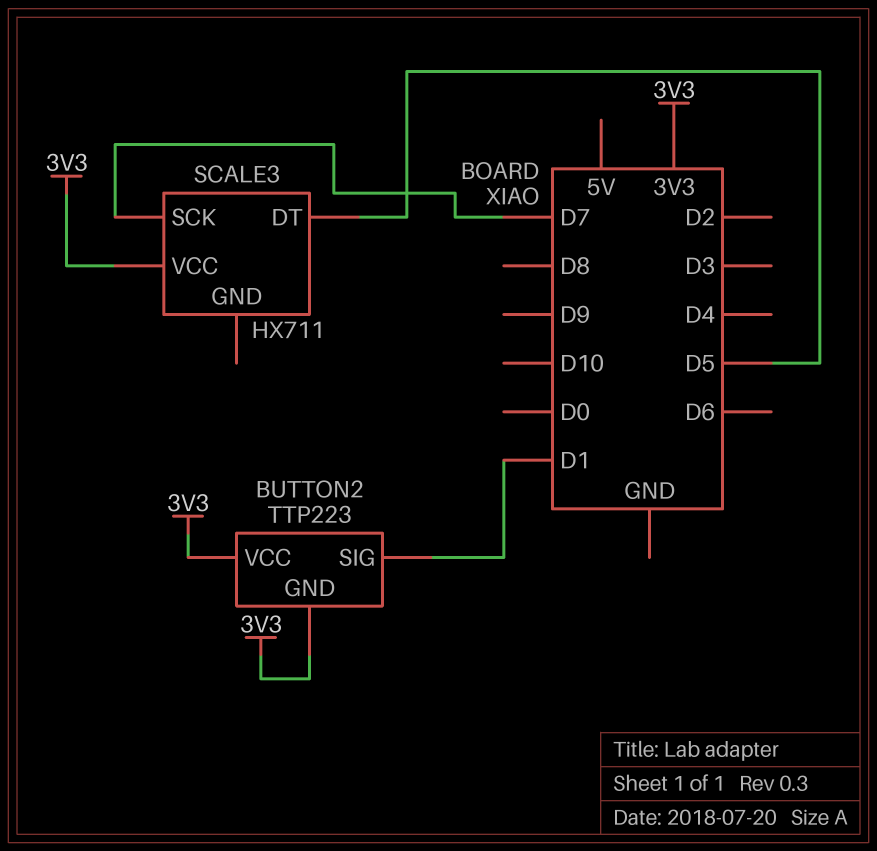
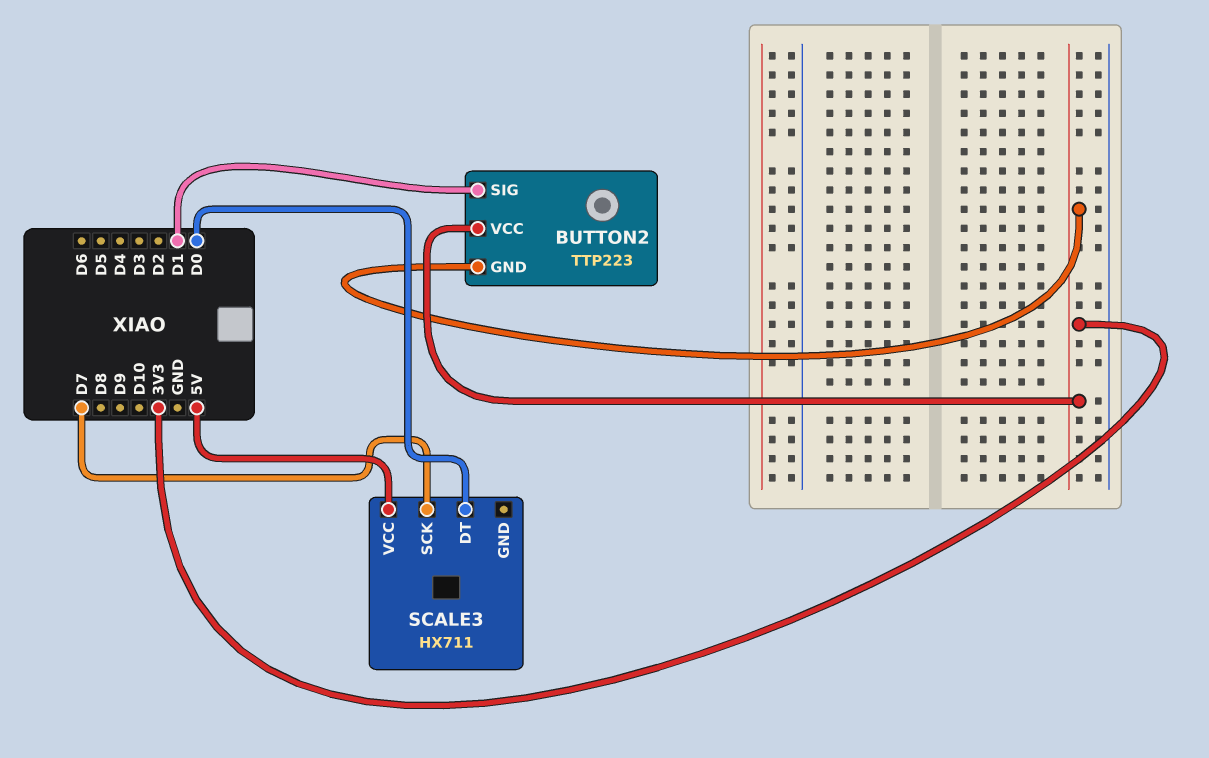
SCALE3 pin DT: D5 -> D0
SCALE3 pin VCC: 3V3 -> 5V

